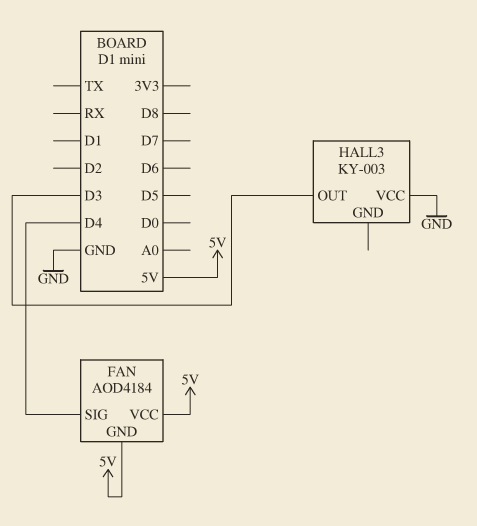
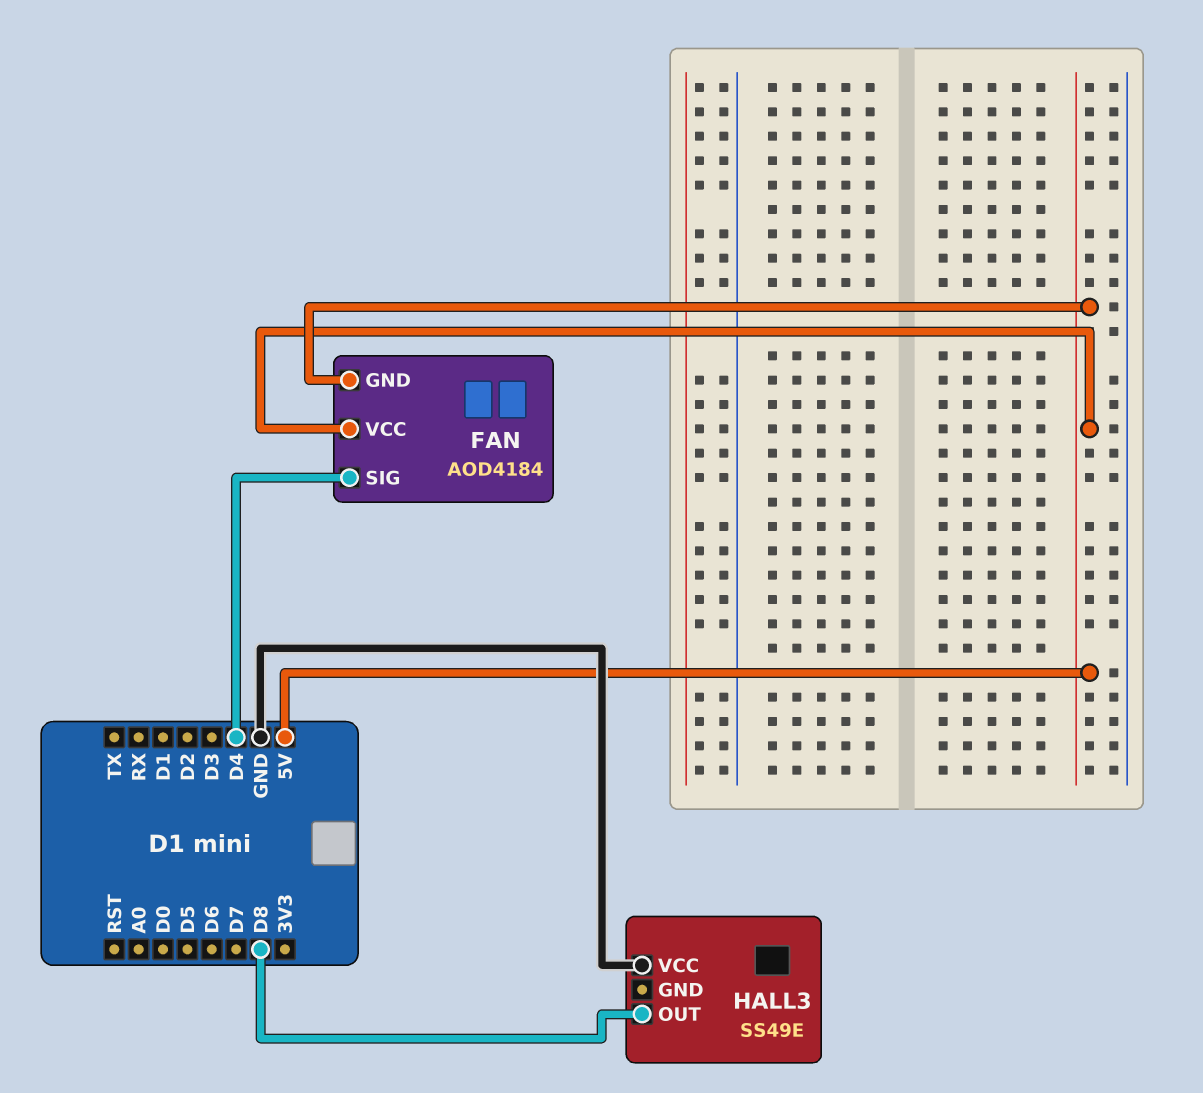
HALL3: KY-003 -> SS49E
HALL3 pin OUT: D3 -> D8

